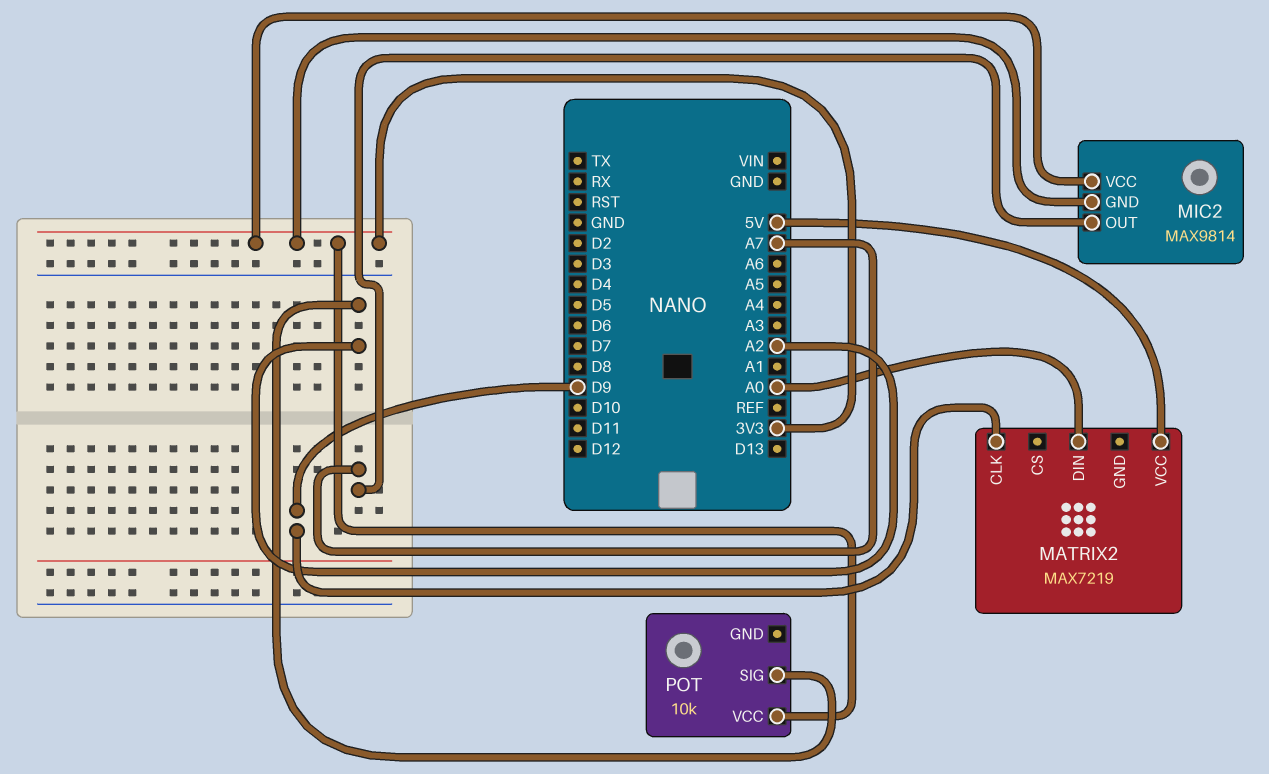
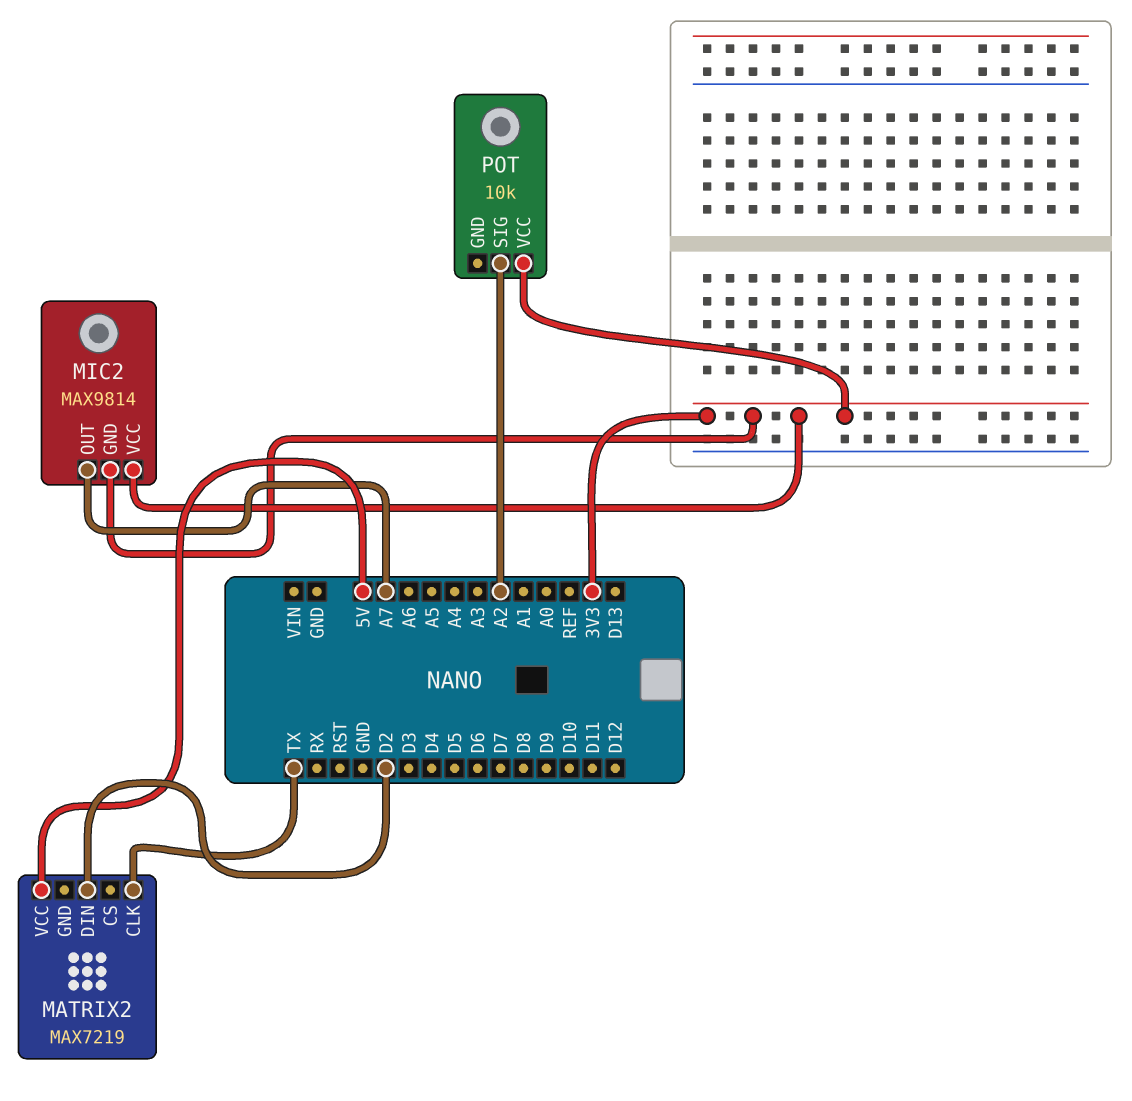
MATRIX2 pin CLK: D9 -> TX
MATRIX2 pin DIN: A0 -> D2

